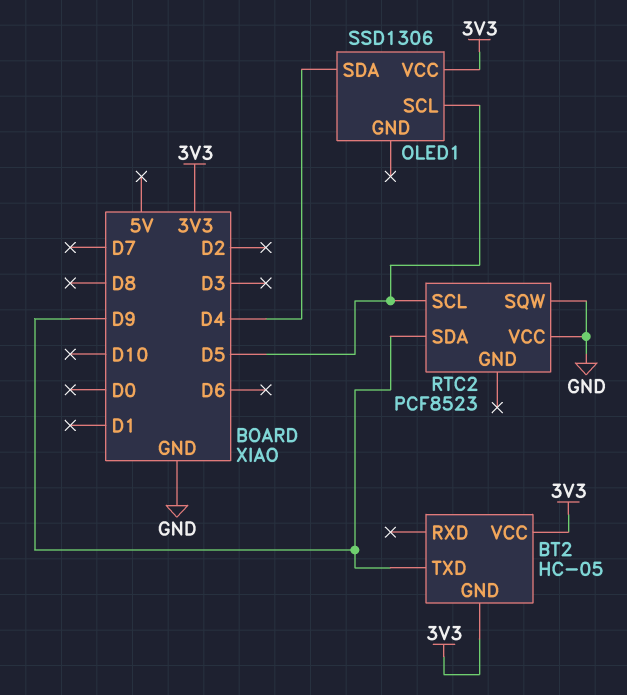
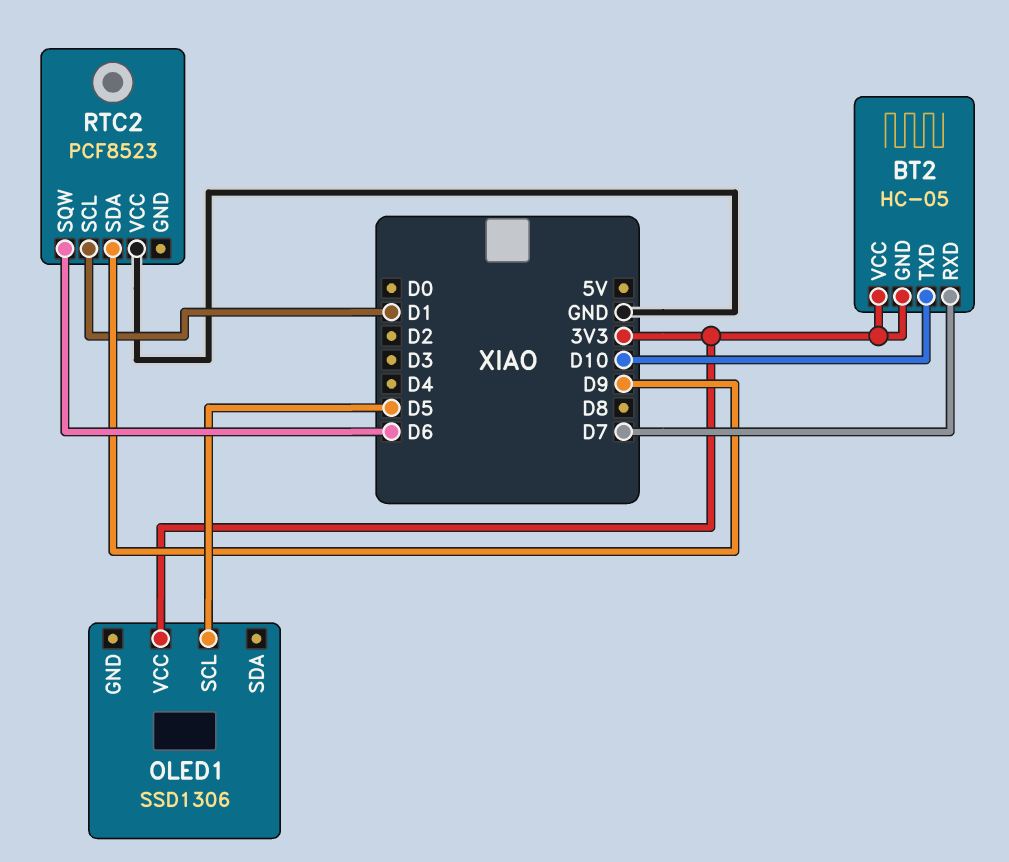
BT2 pin RXD: none -> D7
BT2 pin TXD: D9 -> D10
OLED1 pin SDA: D4 -> none
RTC2 pin SCL: D5 -> D1
RTC2 pin SQW: GND -> D6

